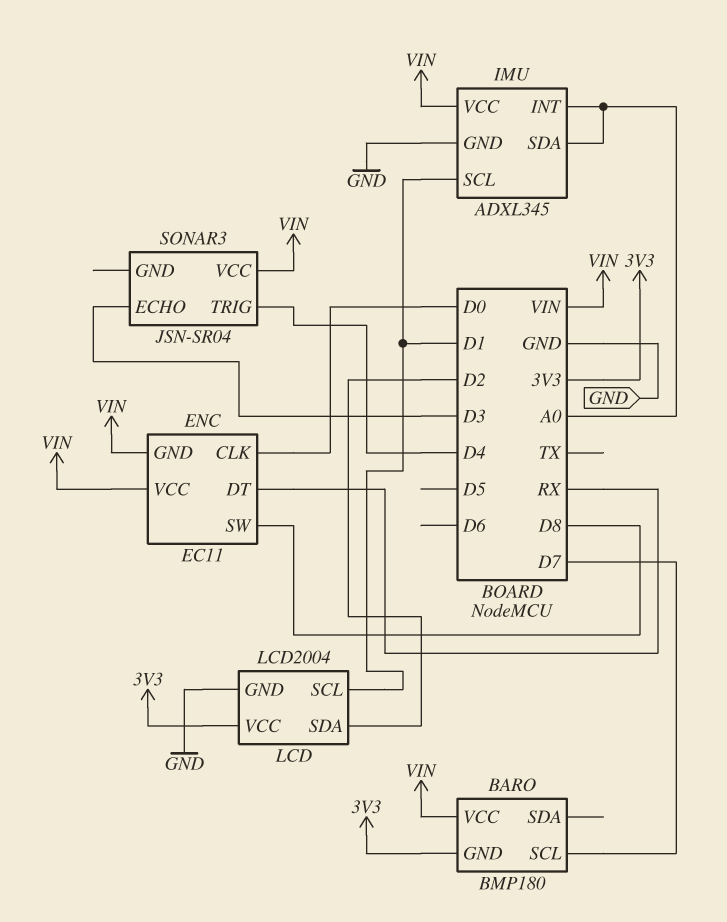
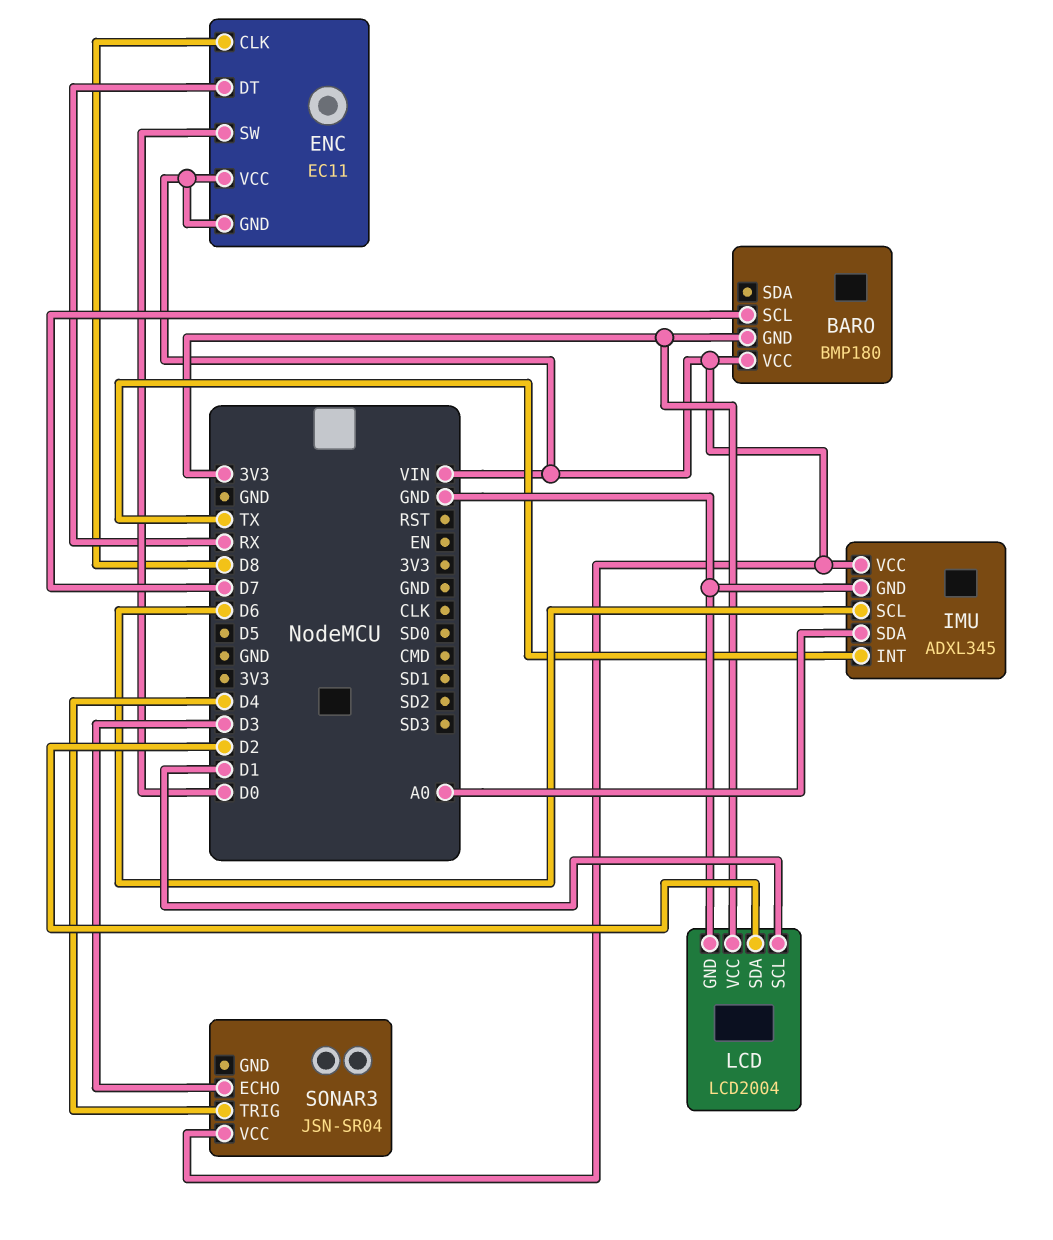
ENC pin CLK: D0 -> D8
ENC pin SW: D8 -> D0
IMU pin INT: A0 -> TX
IMU pin SCL: D1 -> D6

